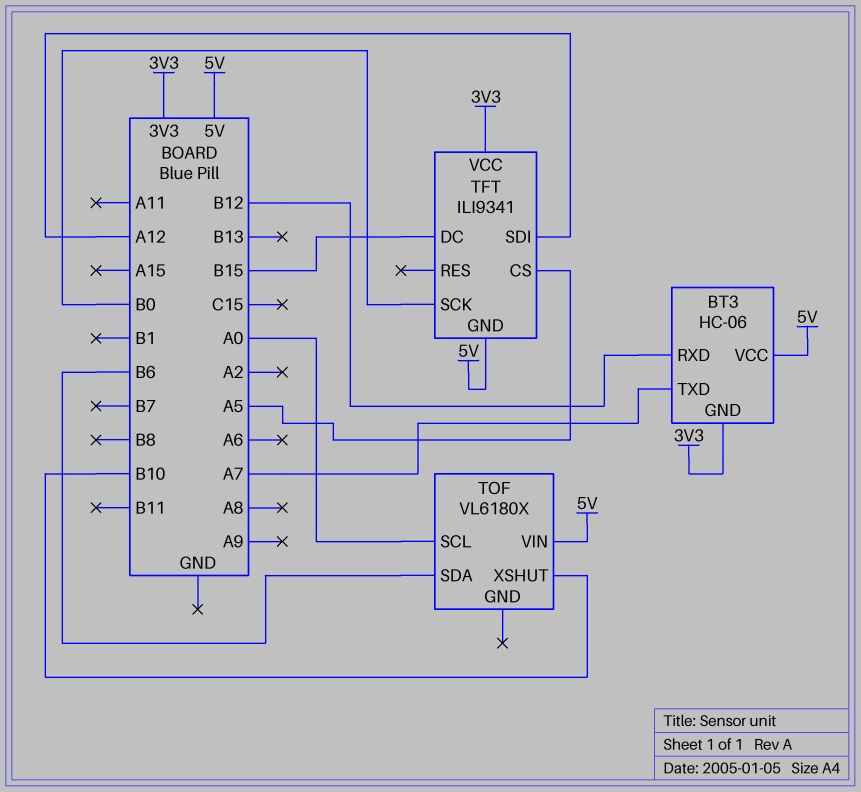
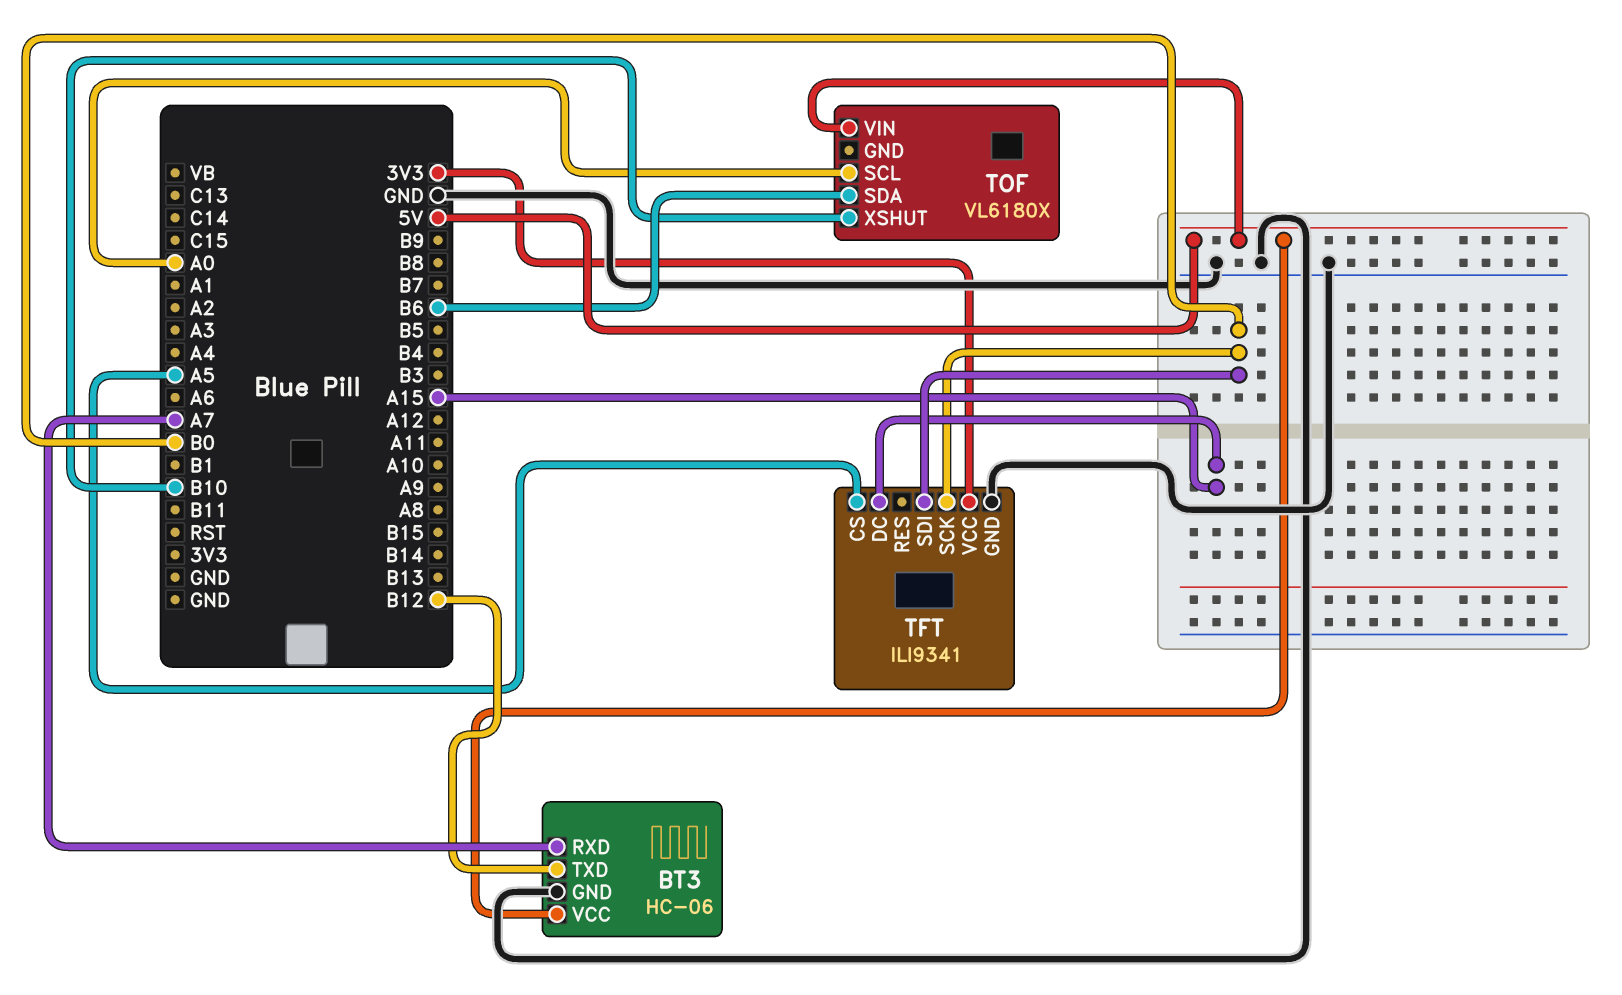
BT3 pin GND: 3V3 -> GND
BT3 pin RXD: B12 -> A7
BT3 pin TXD: A7 -> B12
TFT pin DC: B15 -> A15
TFT pin GND: 5V -> GND
TFT pin SDI: A12 -> B0

